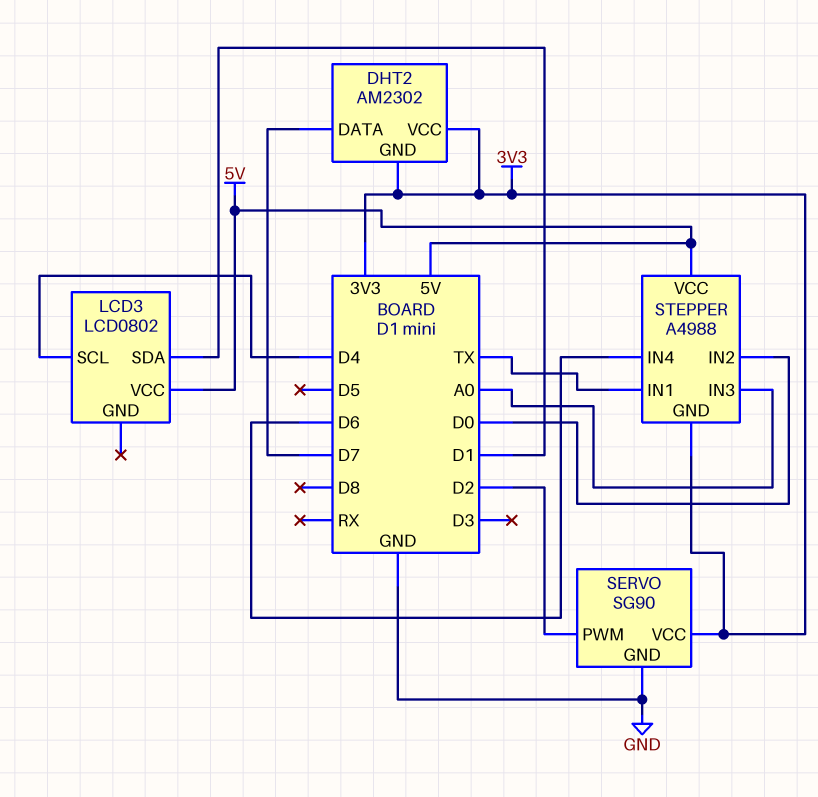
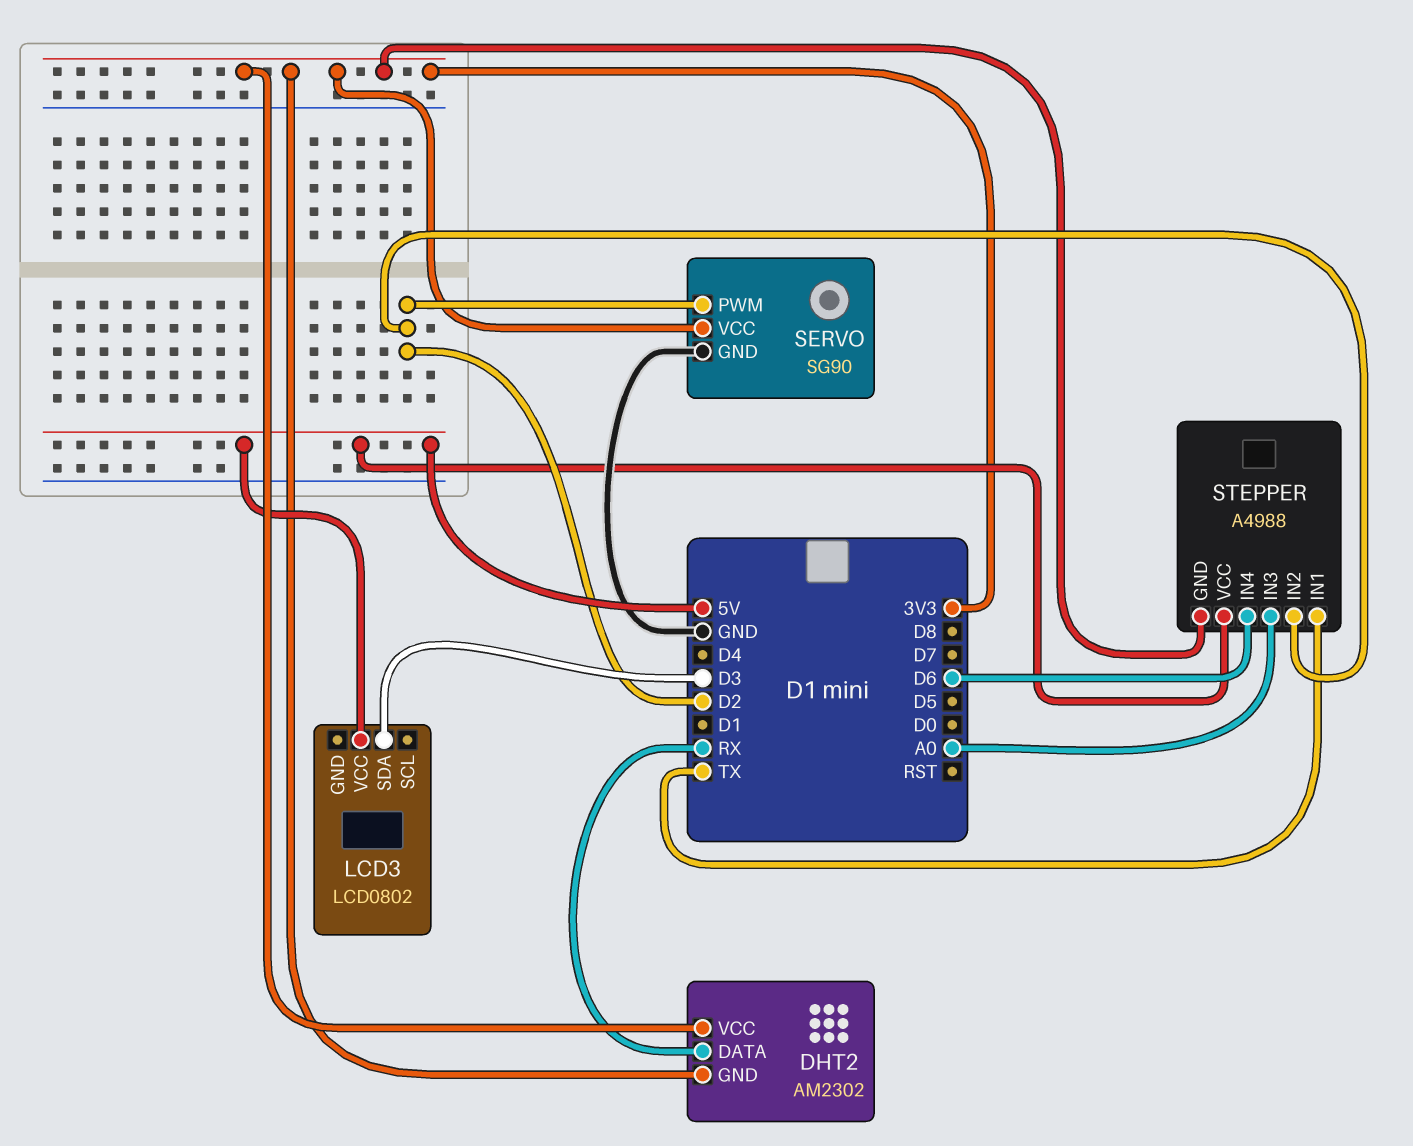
DHT2 pin DATA: D7 -> RX
LCD3 pin SCL: D4 -> none
LCD3 pin SDA: D1 -> D3
STEPPER pin IN2: D0 -> D2

